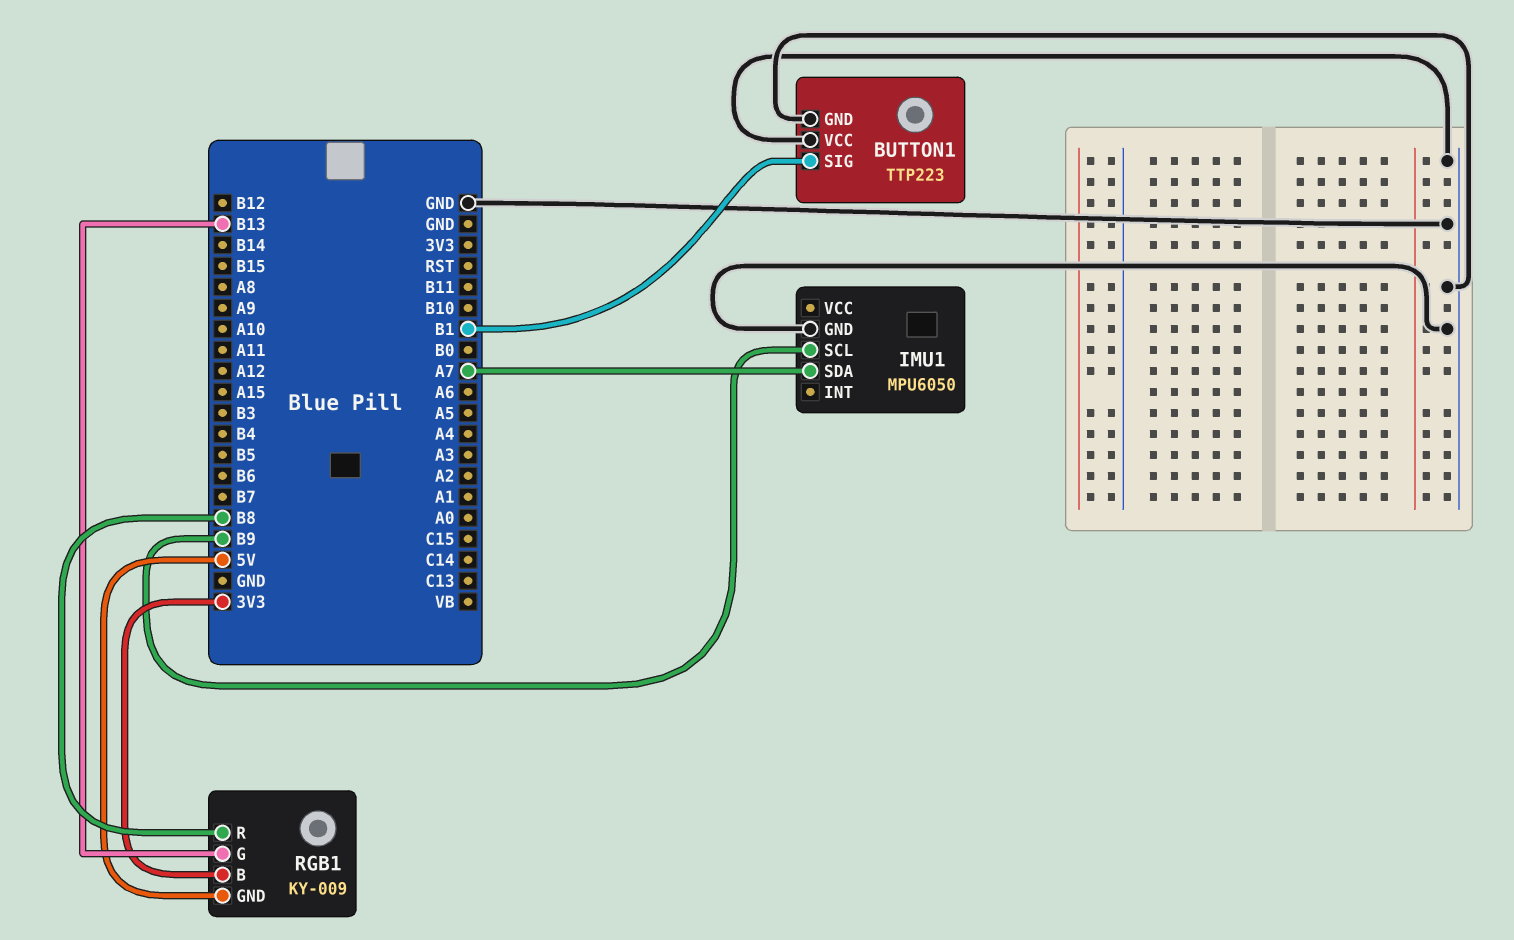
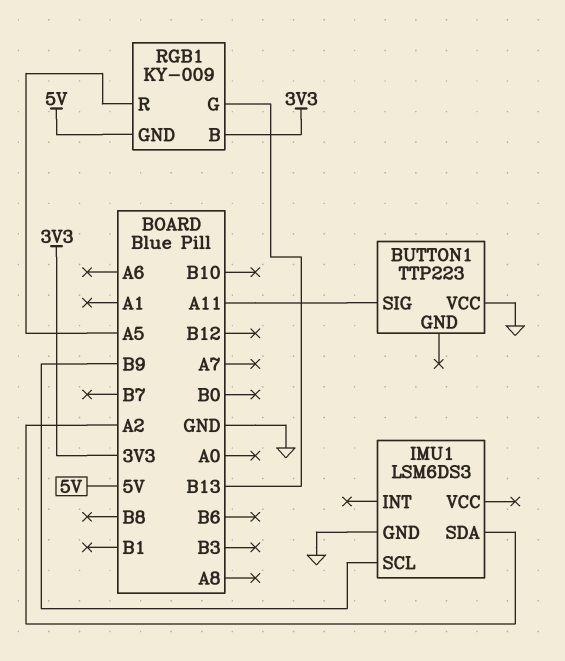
BUTTON1 pin GND: GND -> none
BUTTON1 pin SIG: B1 -> A11
IMU1: MPU6050 -> LSM6DS3
IMU1 pin SDA: A7 -> A2
RGB1 pin R: B8 -> A5

